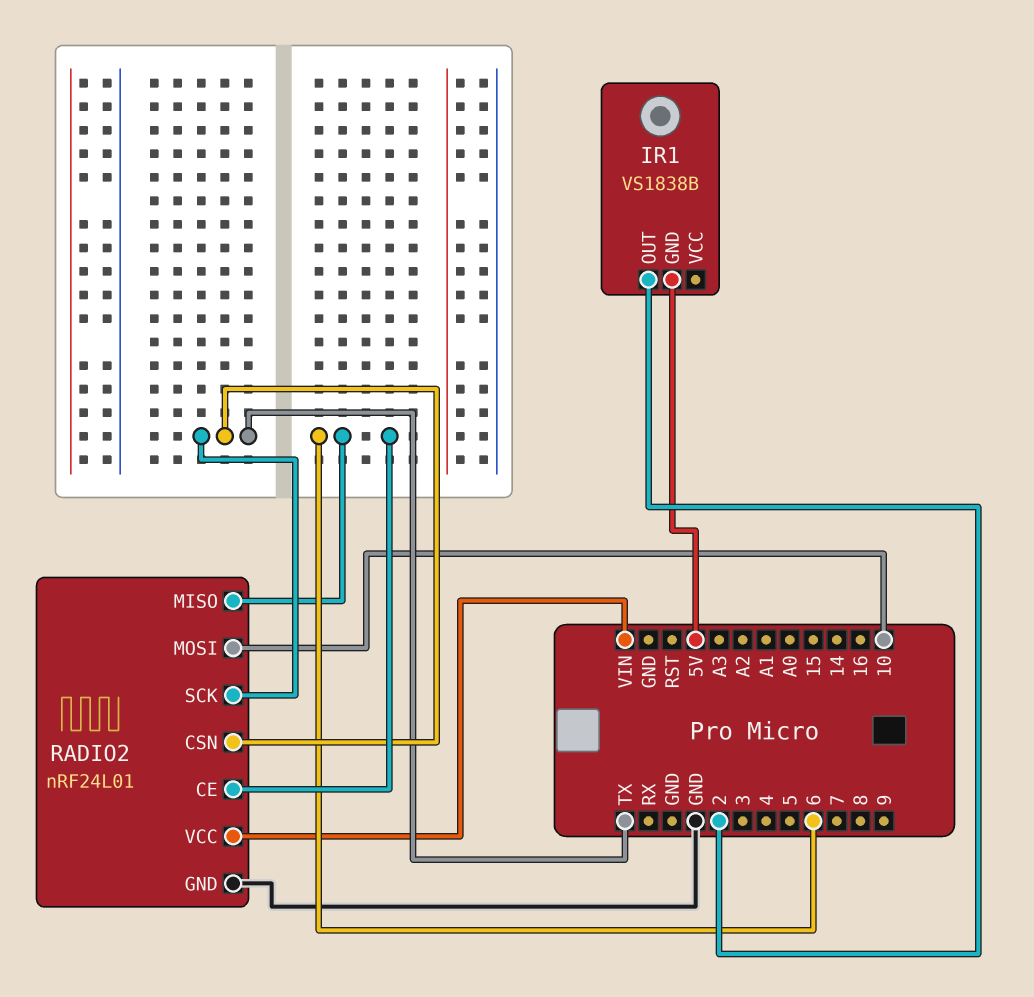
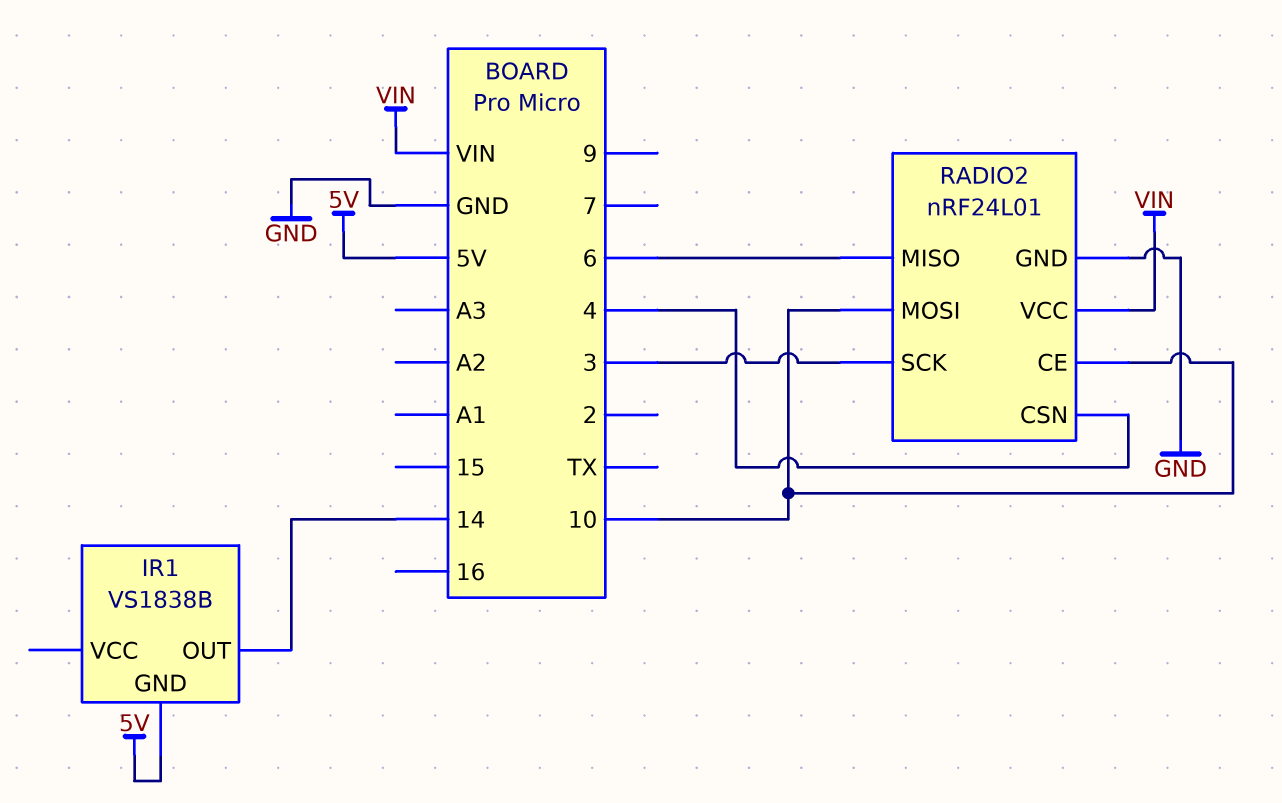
IR1 pin OUT: 2 -> 14
RADIO2 pin CE: 6 -> 10
RADIO2 pin CSN: TX -> 4
RADIO2 pin SCK: TX -> 3

